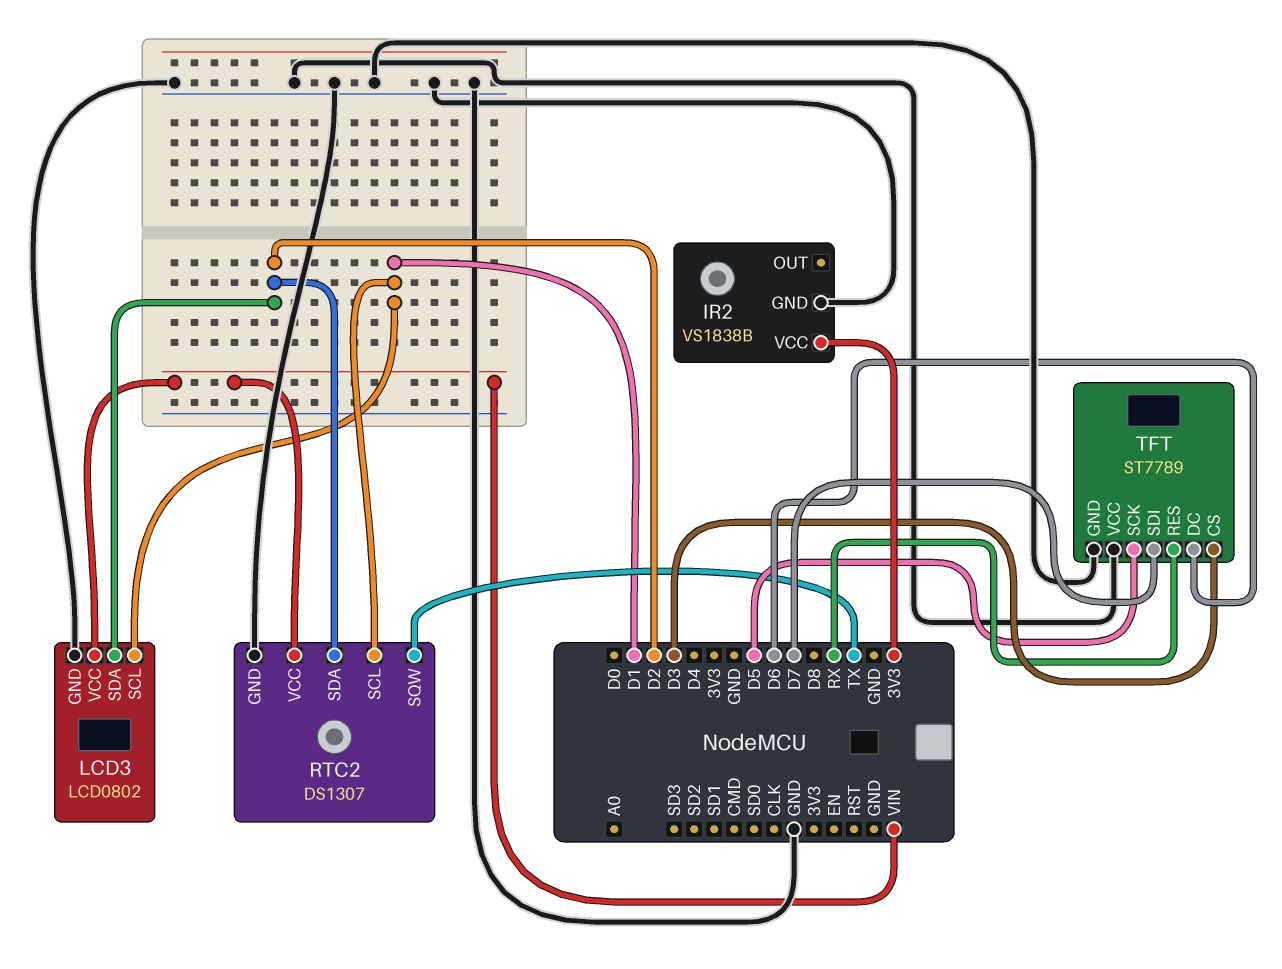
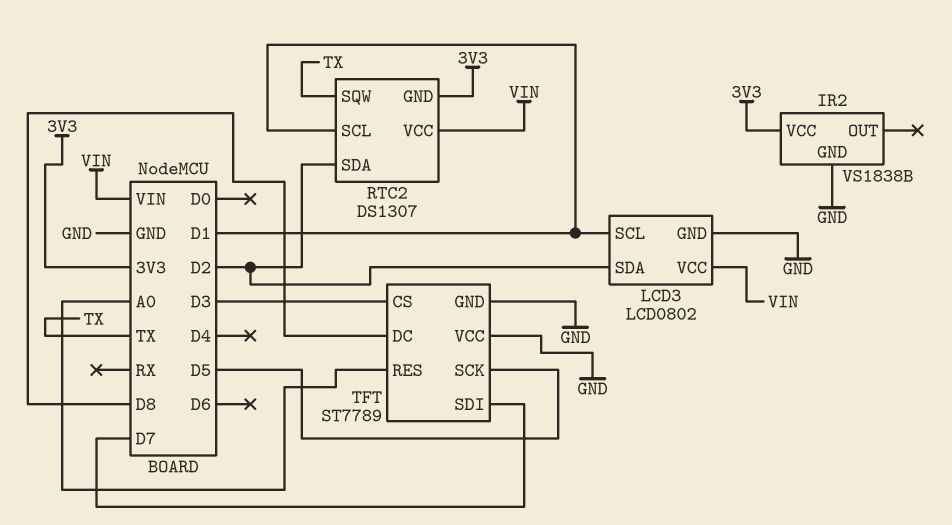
RTC2 pin GND: GND -> 3V3
TFT pin DC: D6 -> D8
TFT pin RES: RX -> A0

